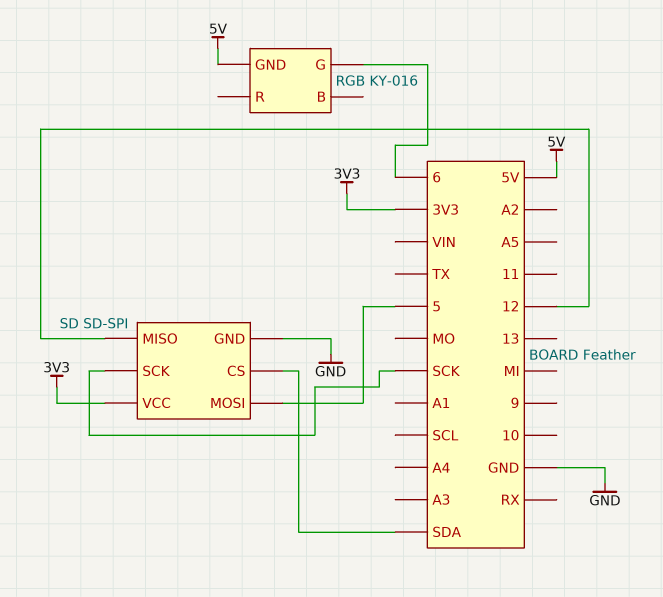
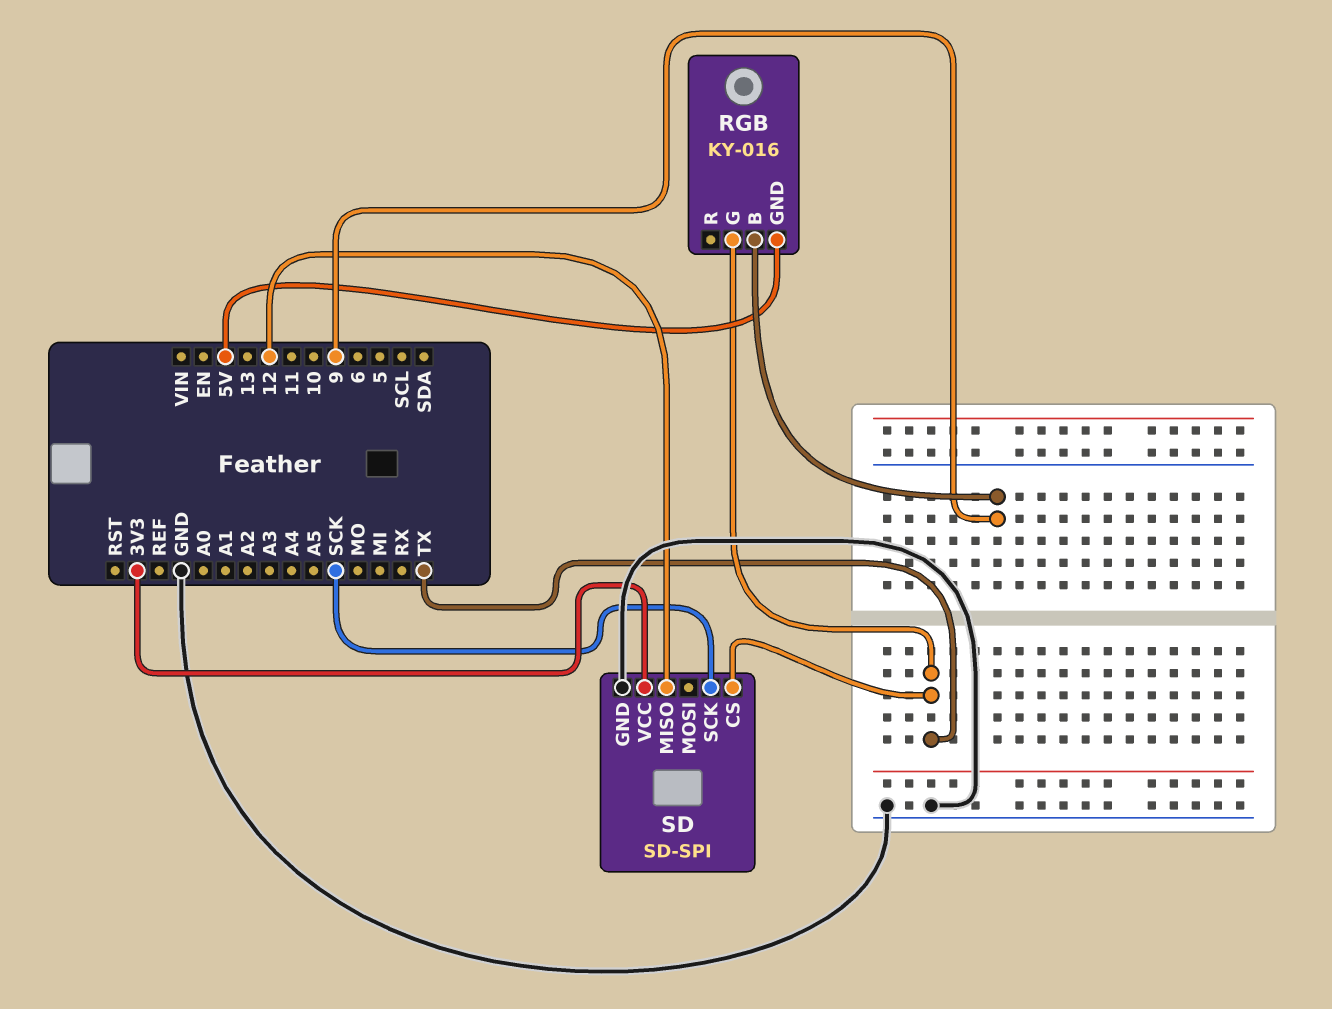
RGB pin B: none -> 9
RGB pin G: 6 -> TX
SD pin CS: SDA -> TX
SD pin MOSI: 5 -> none

